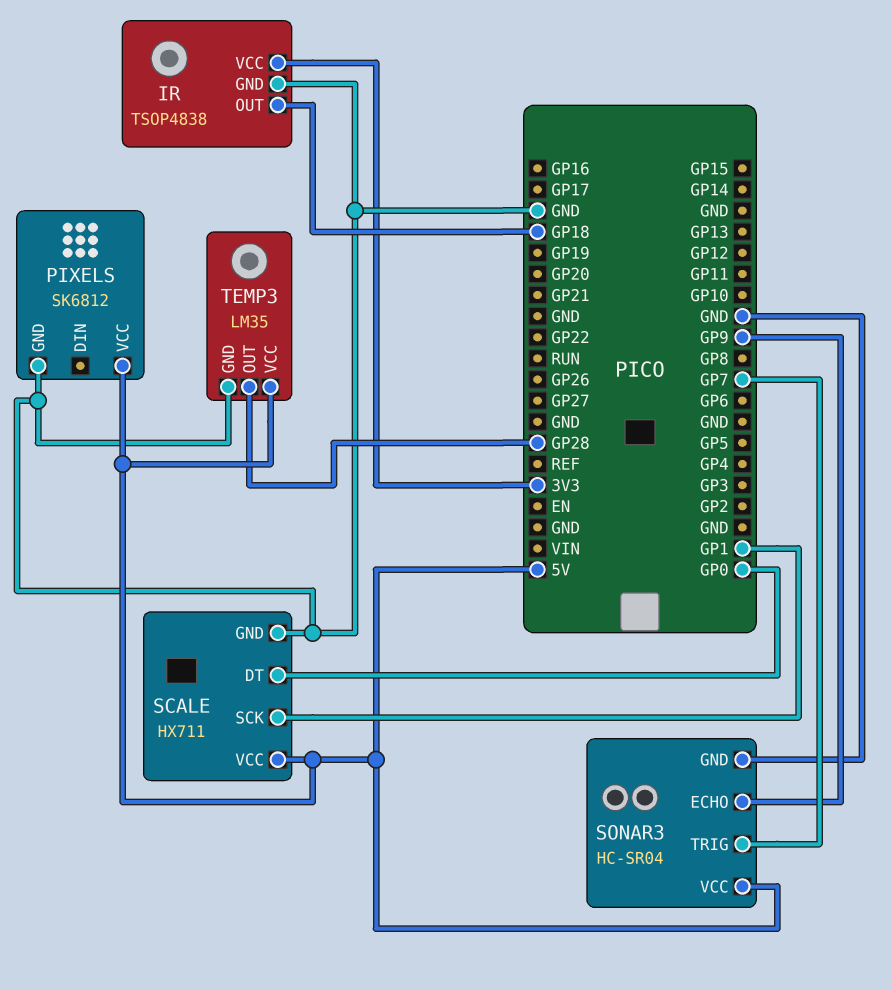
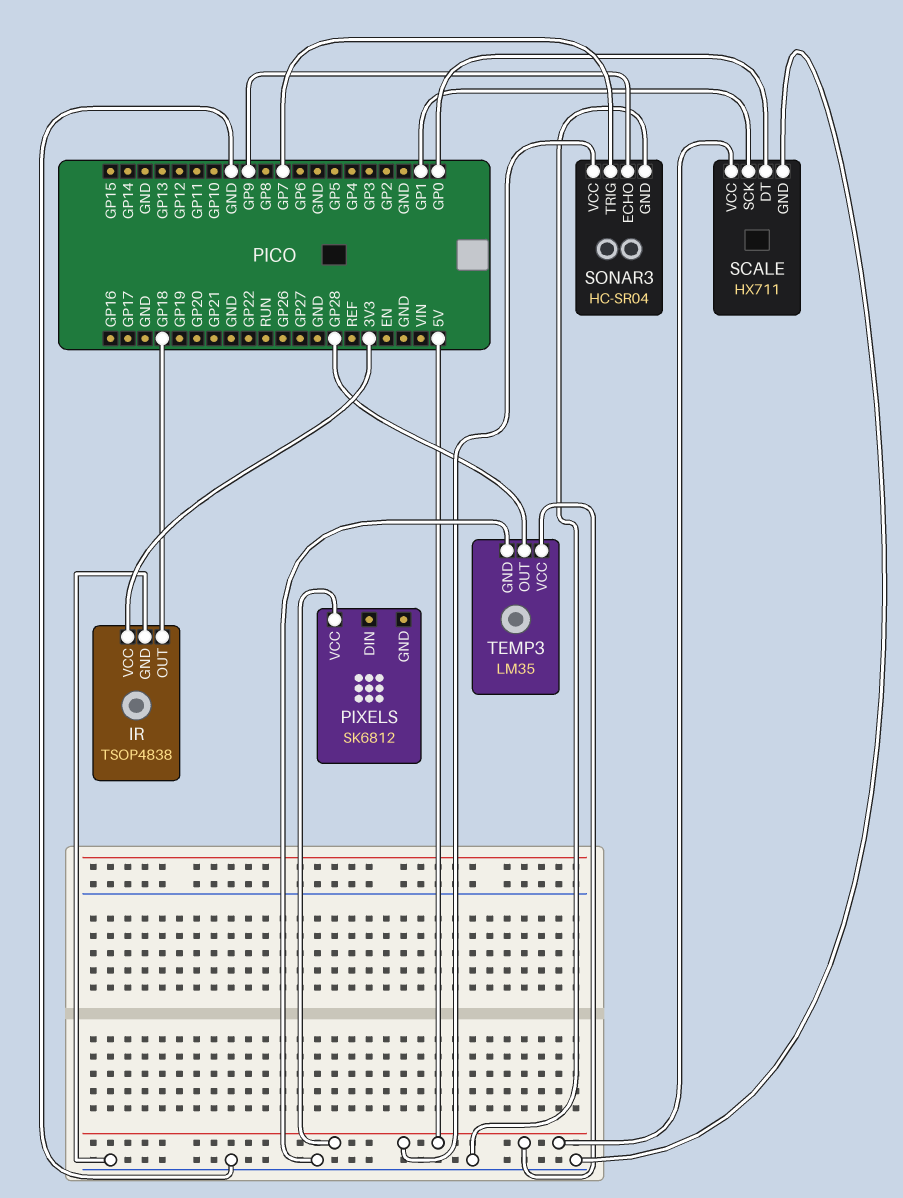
PIXELS pin GND: GND -> none

